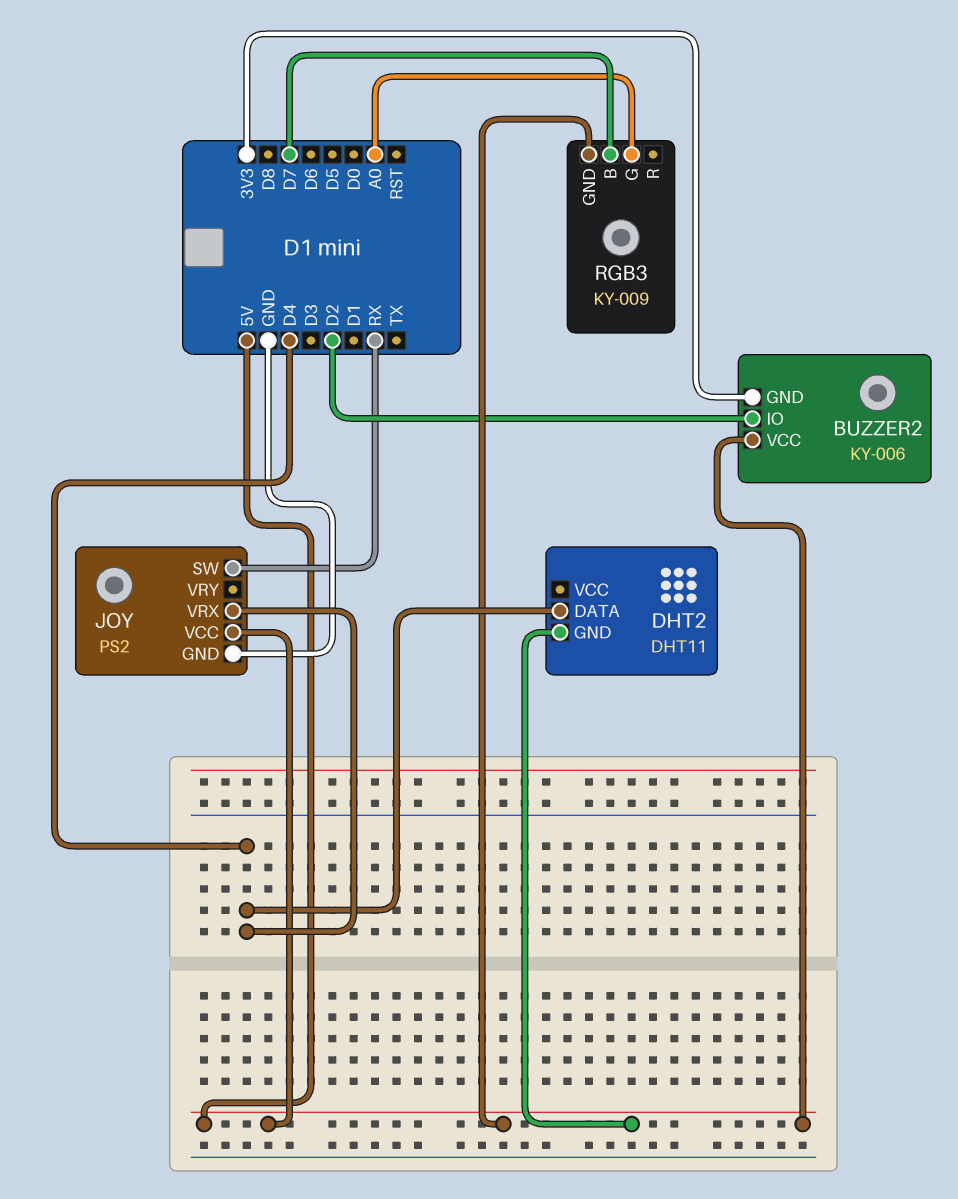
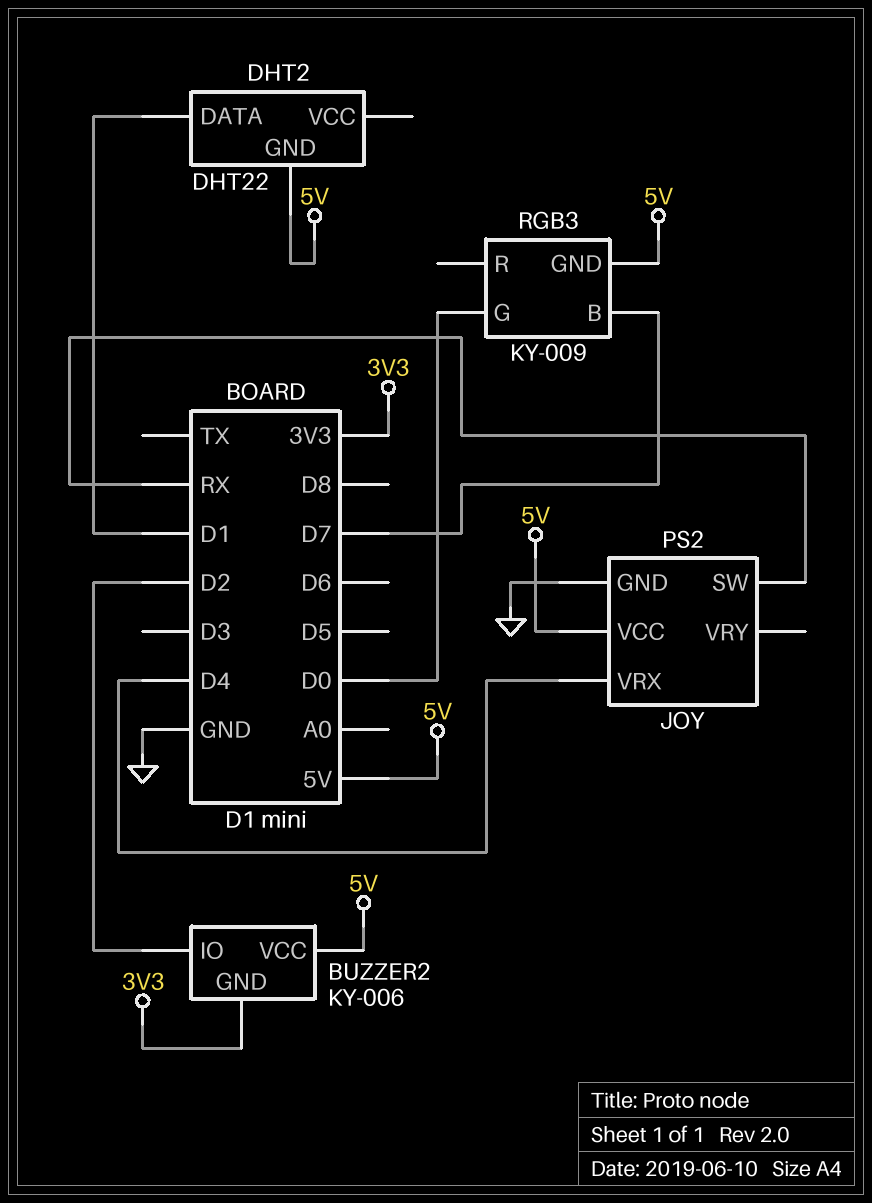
DHT2: DHT11 -> DHT22
DHT2 pin DATA: D4 -> D1
RGB3 pin G: A0 -> D0

